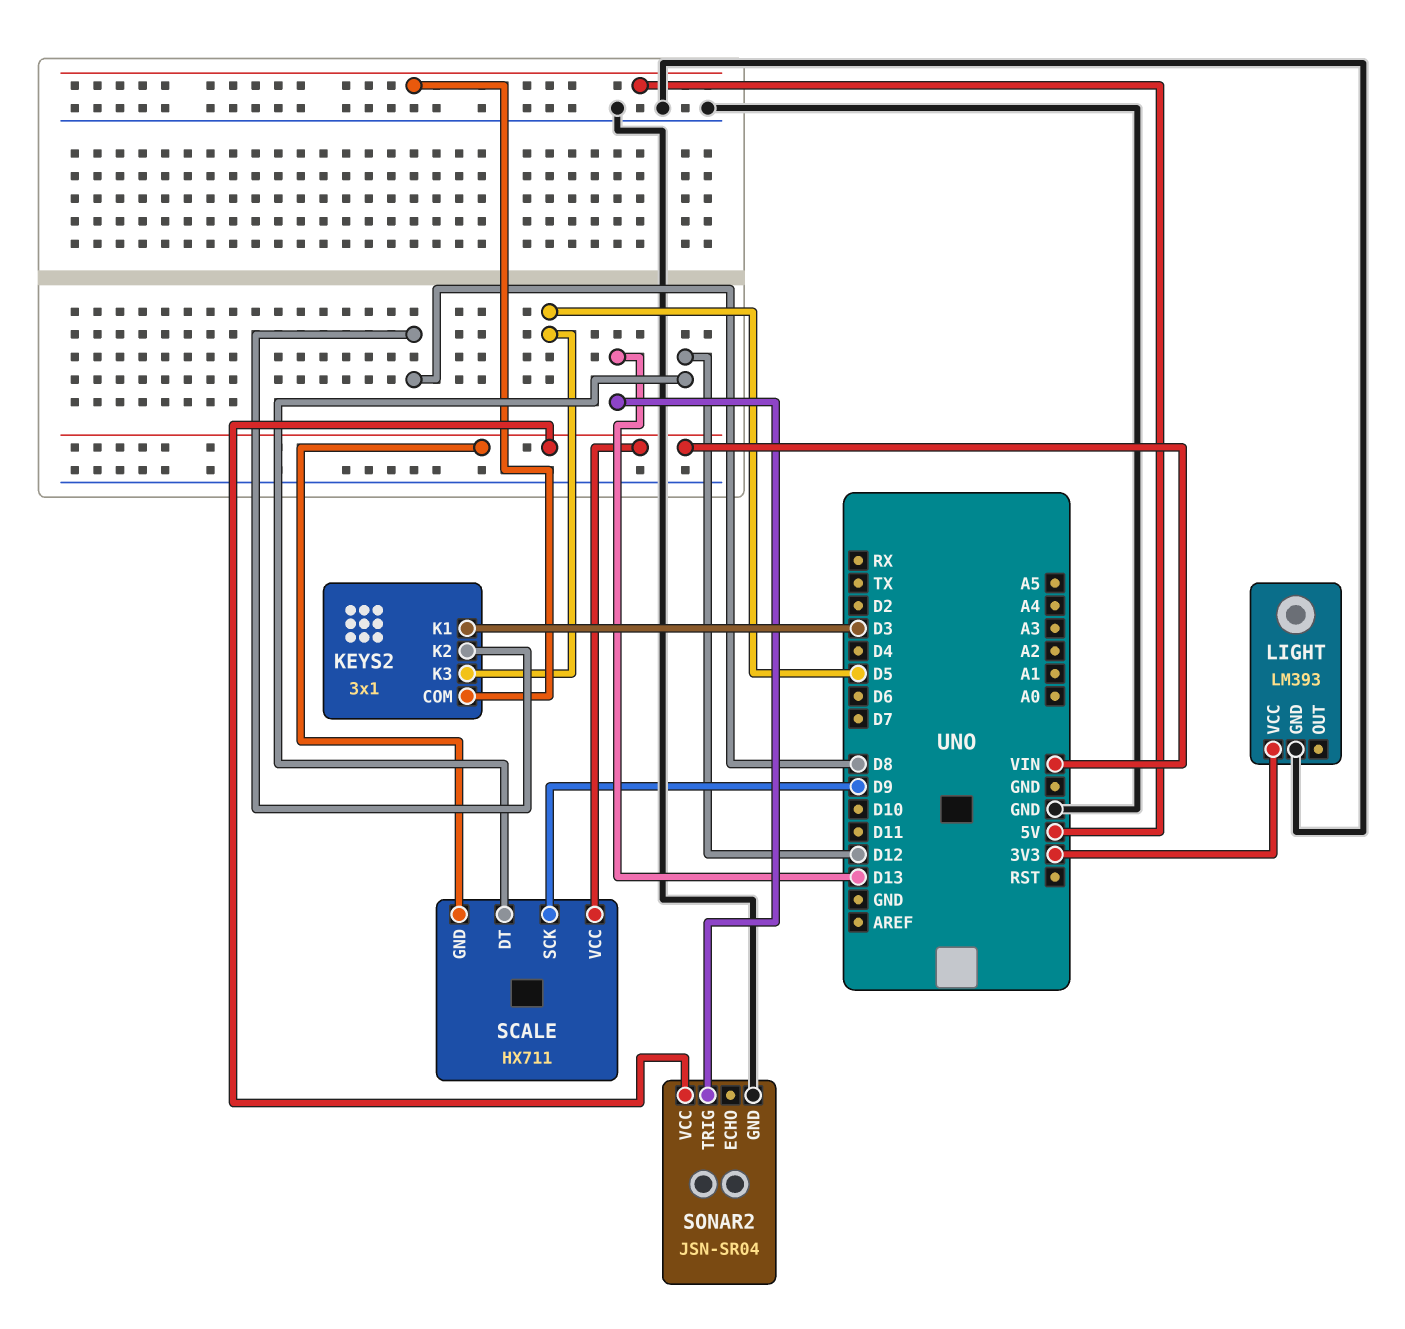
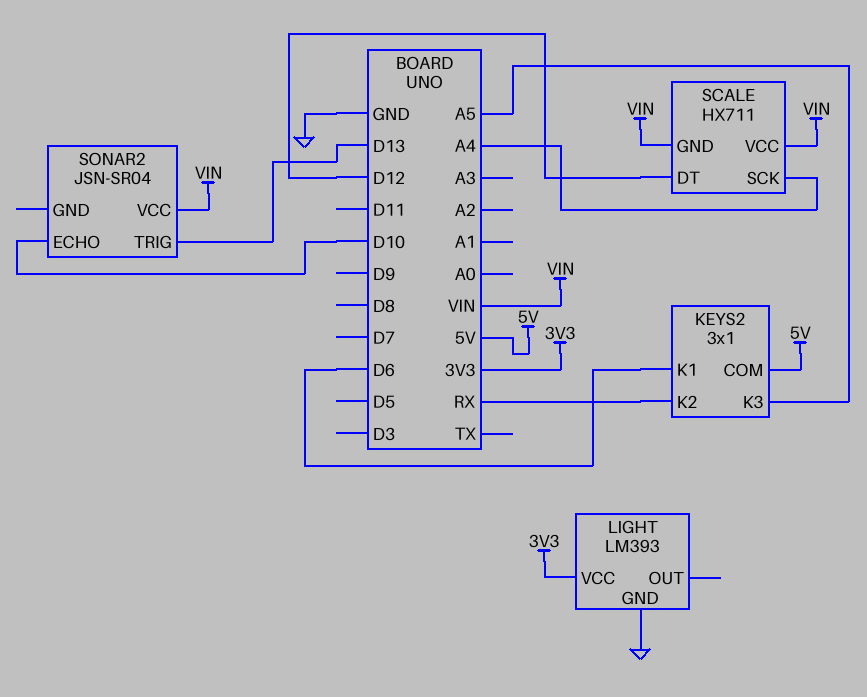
KEYS2 pin K1: D3 -> D6
KEYS2 pin K2: D8 -> RX
KEYS2 pin K3: D5 -> A5
SCALE pin SCK: D9 -> A4
SONAR2 pin ECHO: none -> D10
SONAR2 pin GND: GND -> none

